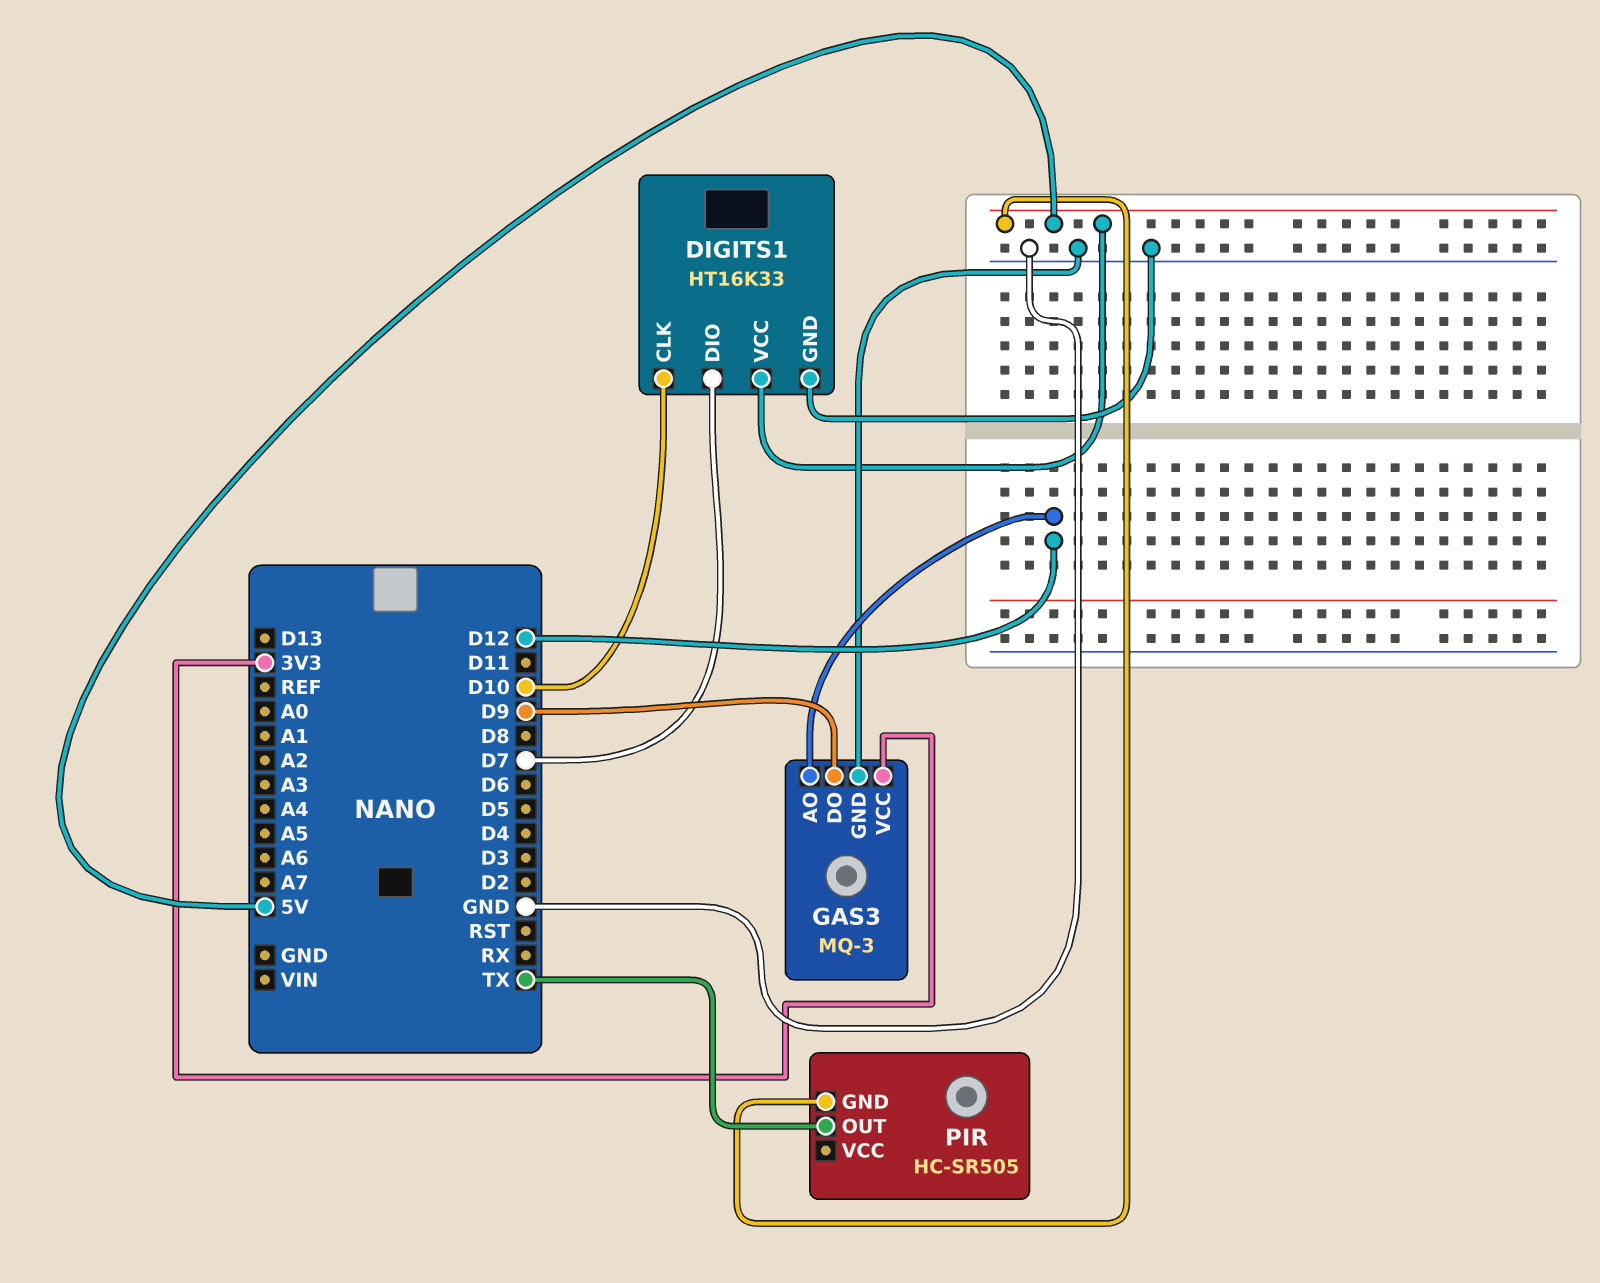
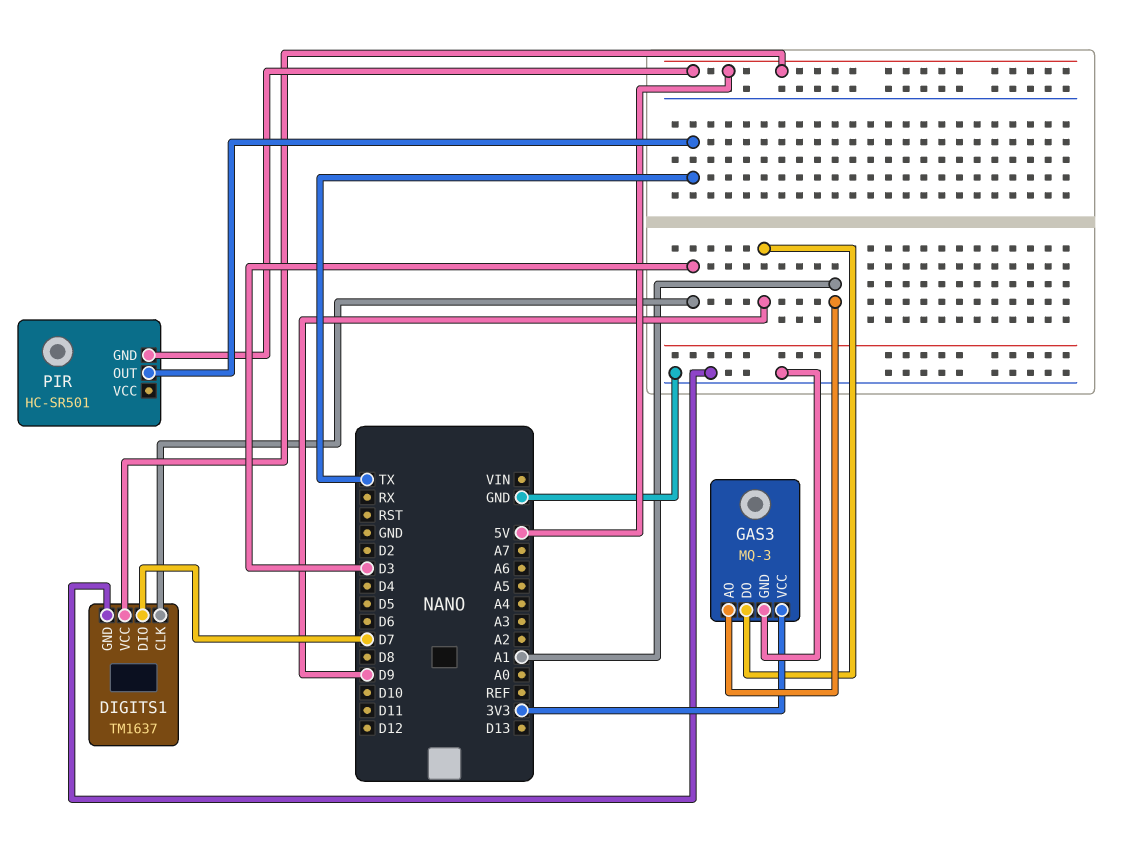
DIGITS1: HT16K33 -> TM1637
DIGITS1 pin CLK: D10 -> D3
GAS3 pin AO: D12 -> A1
PIR: HC-SR505 -> HC-SR501

